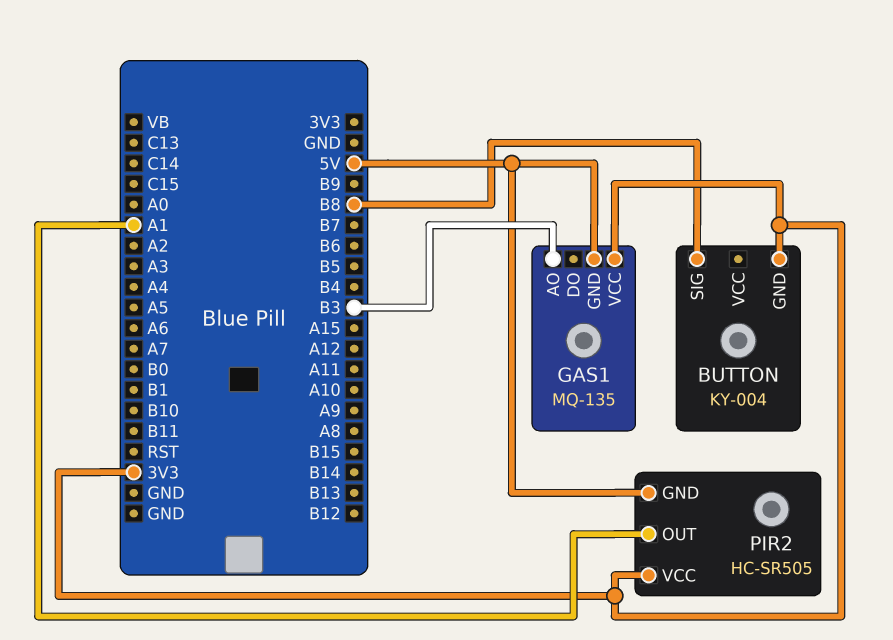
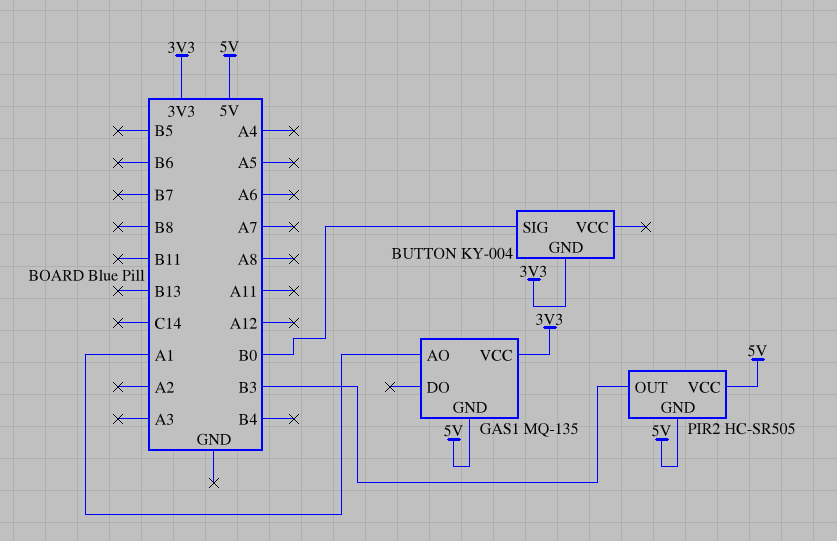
BUTTON pin SIG: B8 -> B0
GAS1 pin AO: B3 -> A1
PIR2 pin OUT: A1 -> B3
PIR2 pin VCC: 3V3 -> 5V

